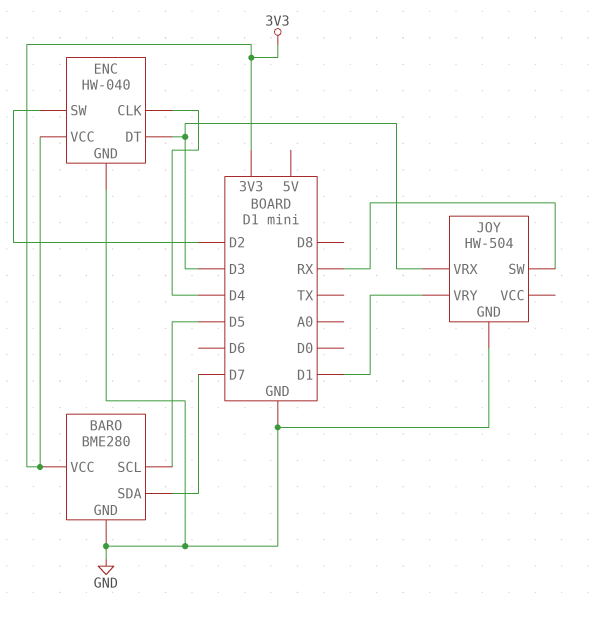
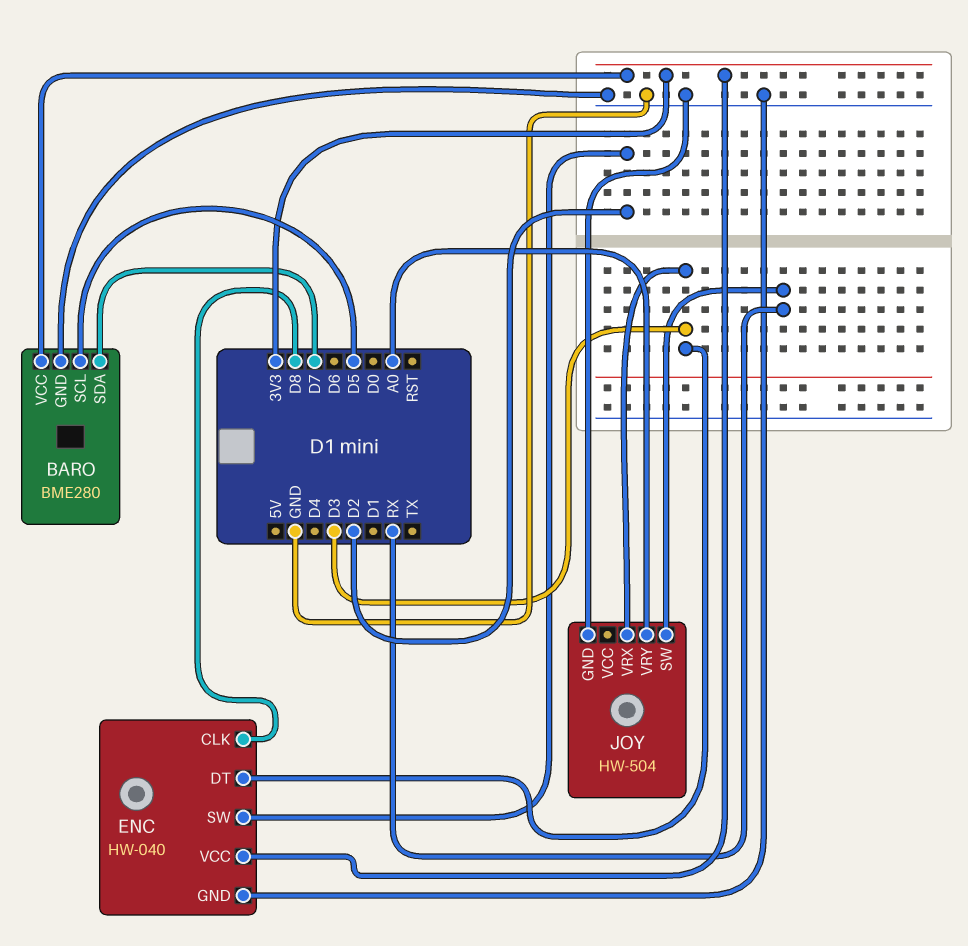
ENC pin CLK: D4 -> D8
JOY pin VRY: D1 -> A0

